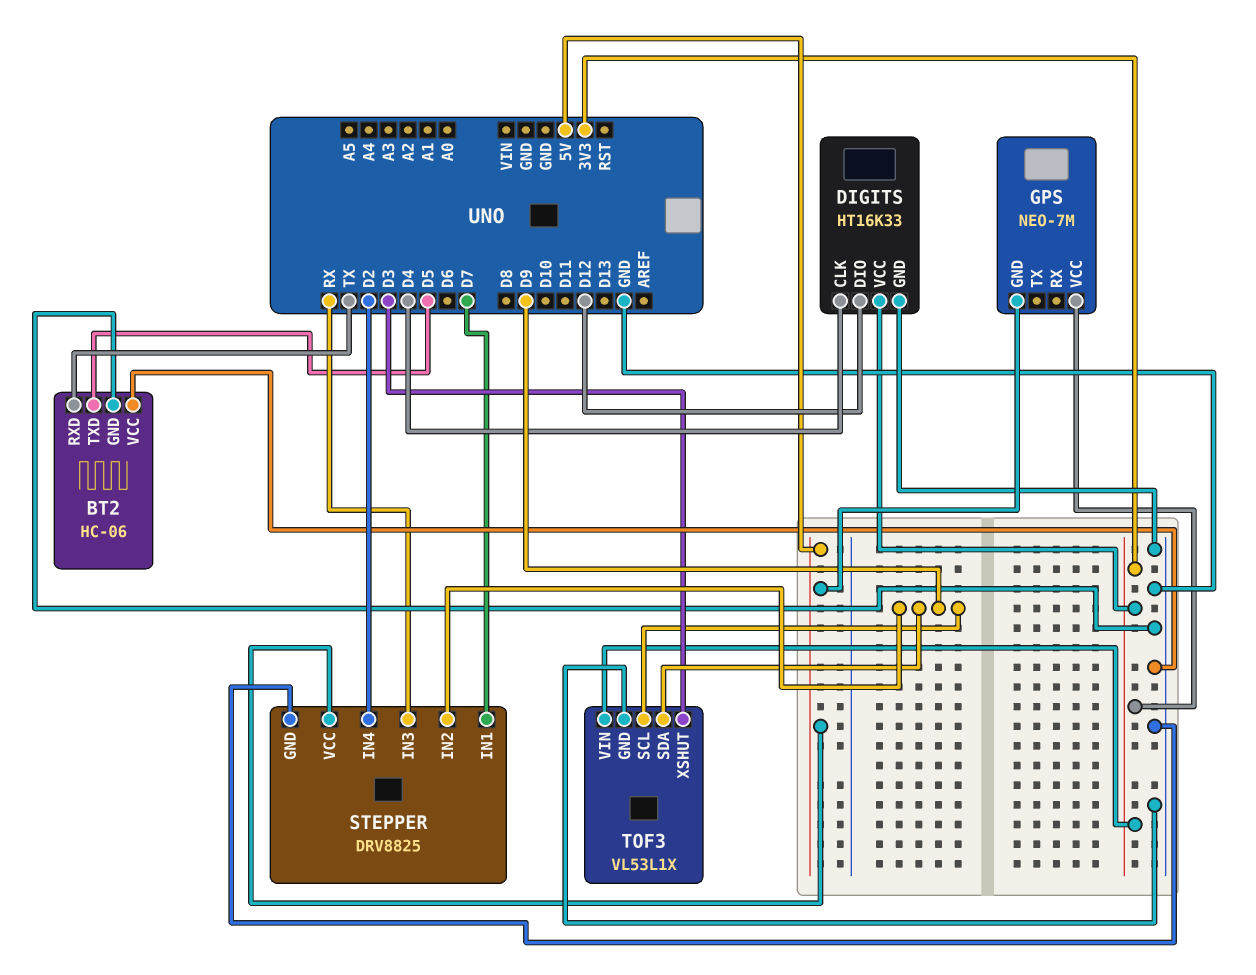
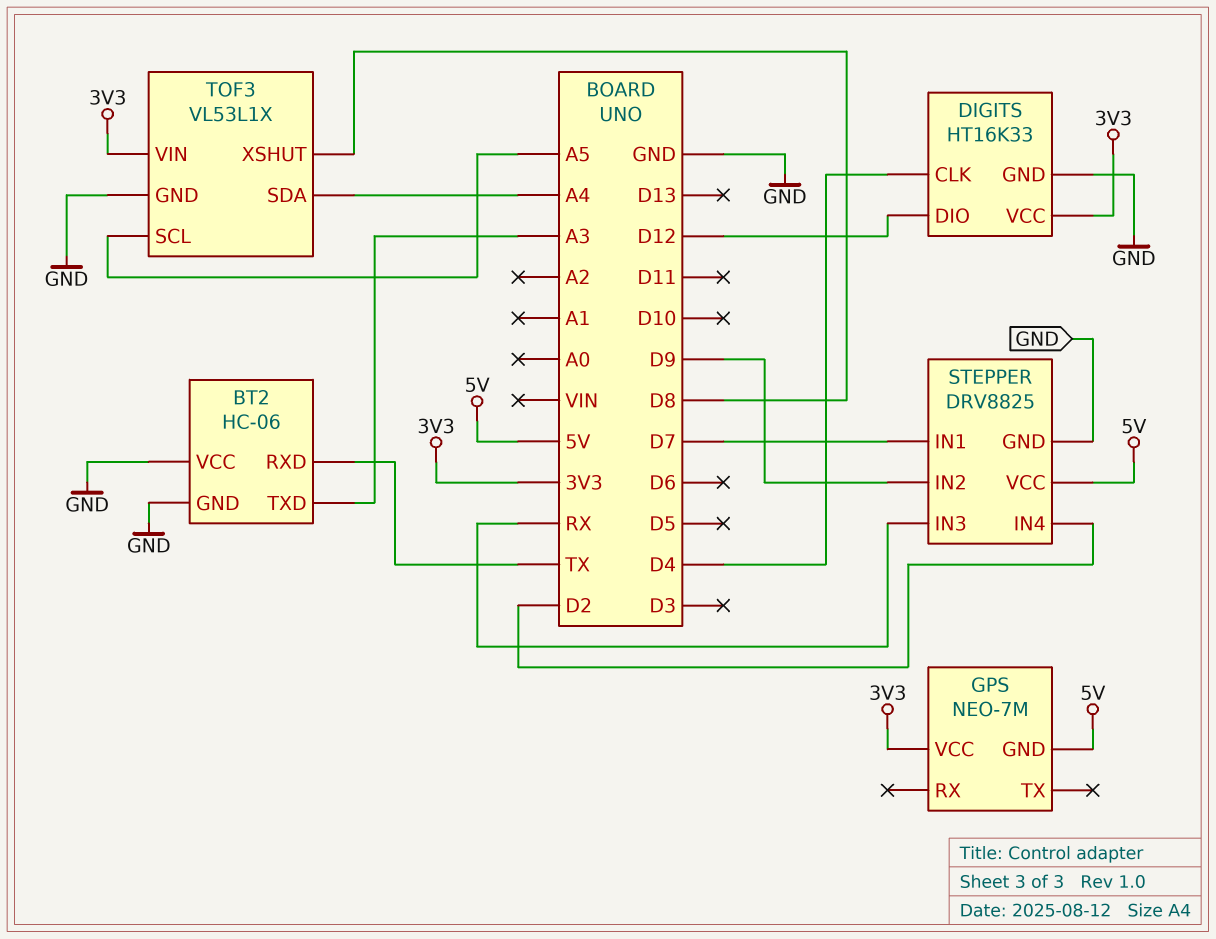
BT2 pin TXD: D5 -> A3
TOF3 pin SCL: D9 -> A5
TOF3 pin SDA: D9 -> A4
TOF3 pin XSHUT: D3 -> D8

